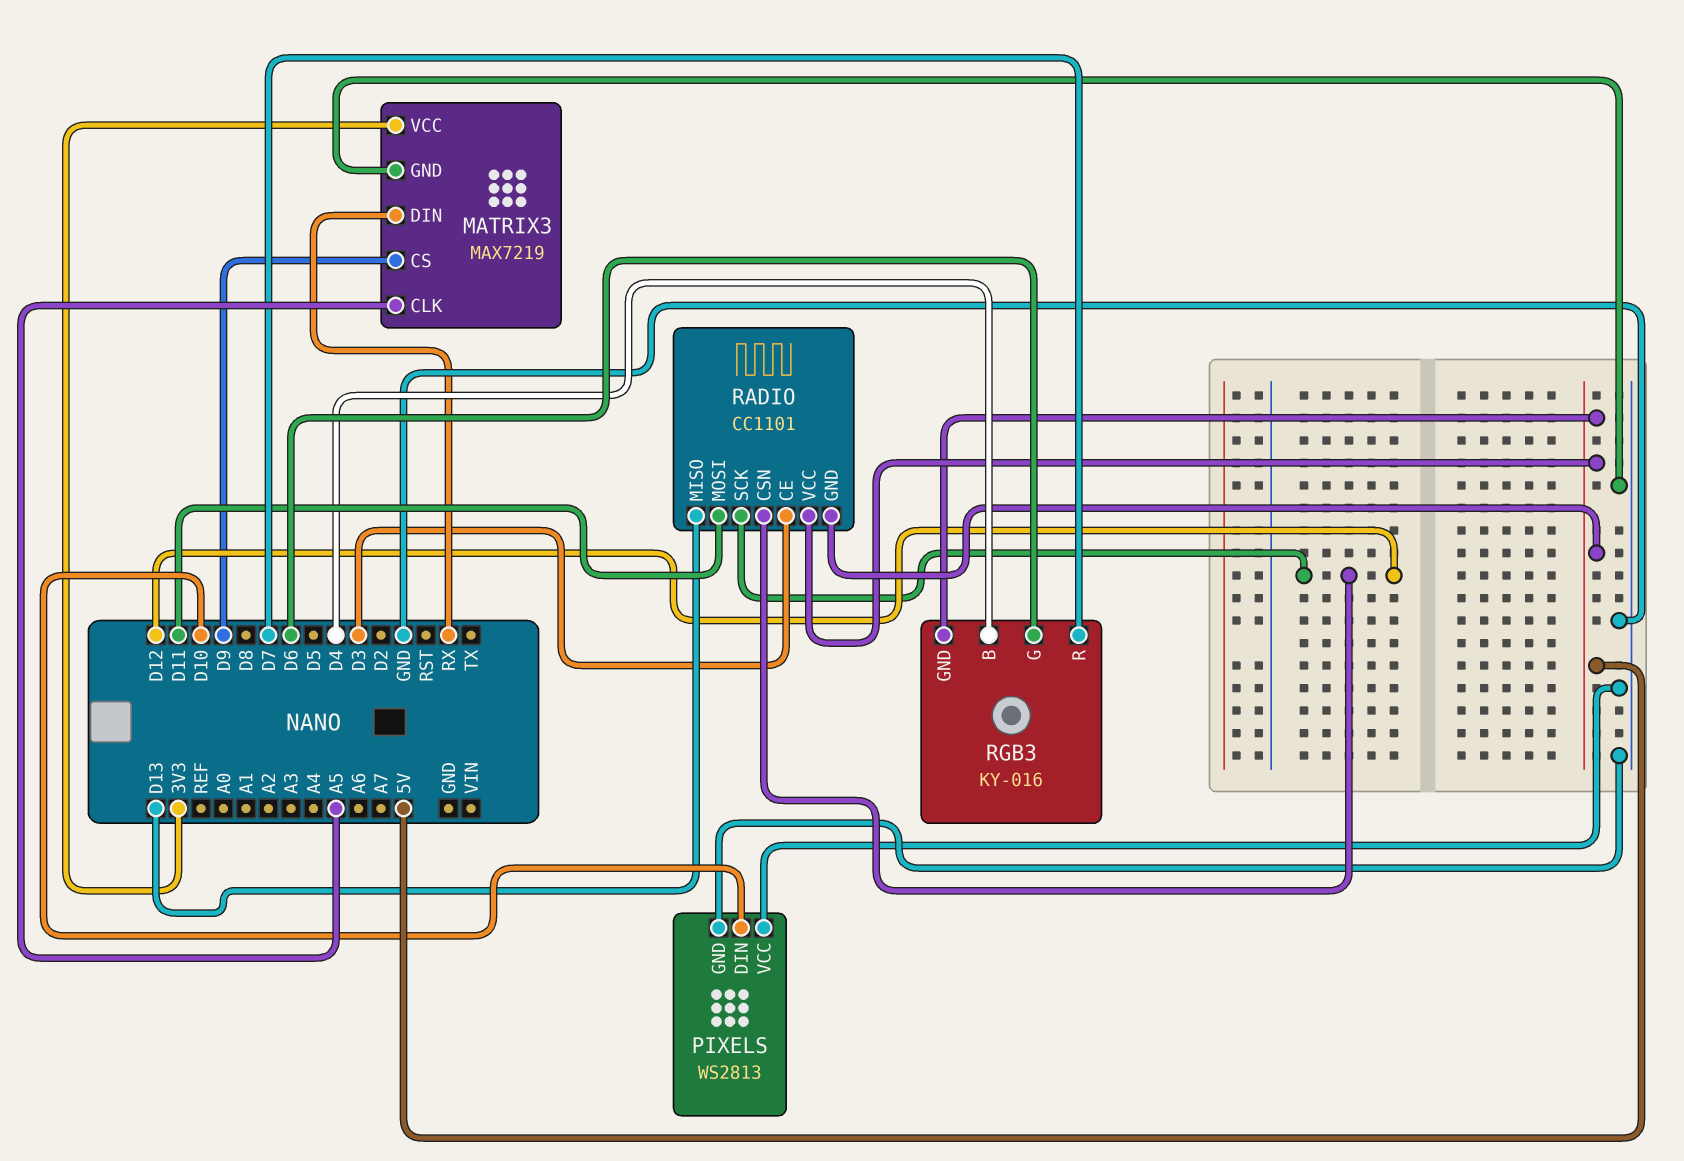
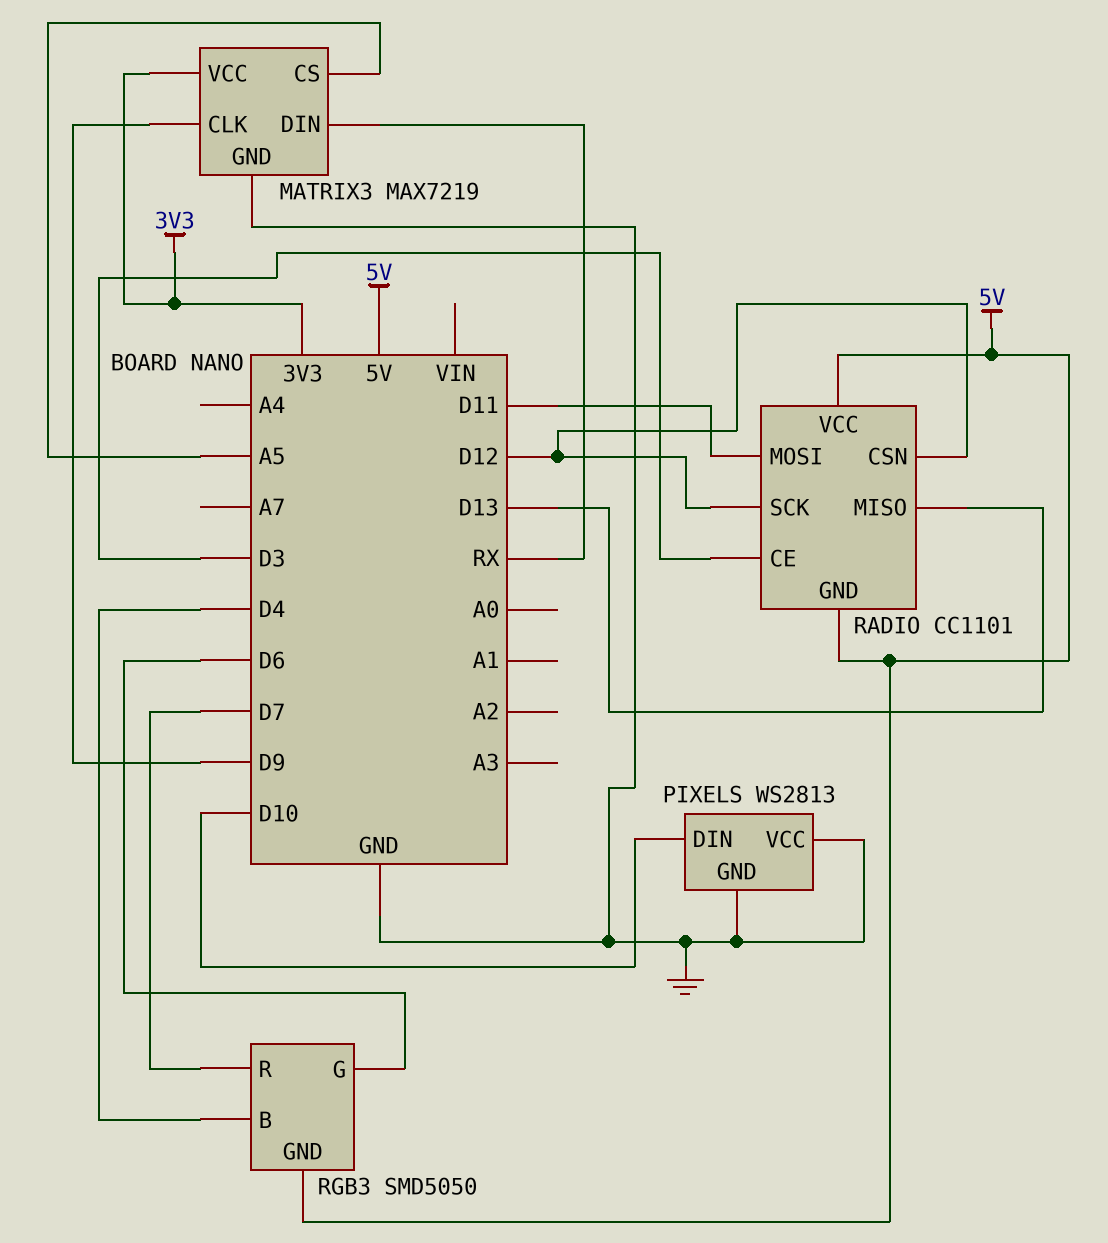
MATRIX3 pin CLK: A5 -> D9
MATRIX3 pin CS: D9 -> A5
RGB3: KY-016 -> SMD5050

